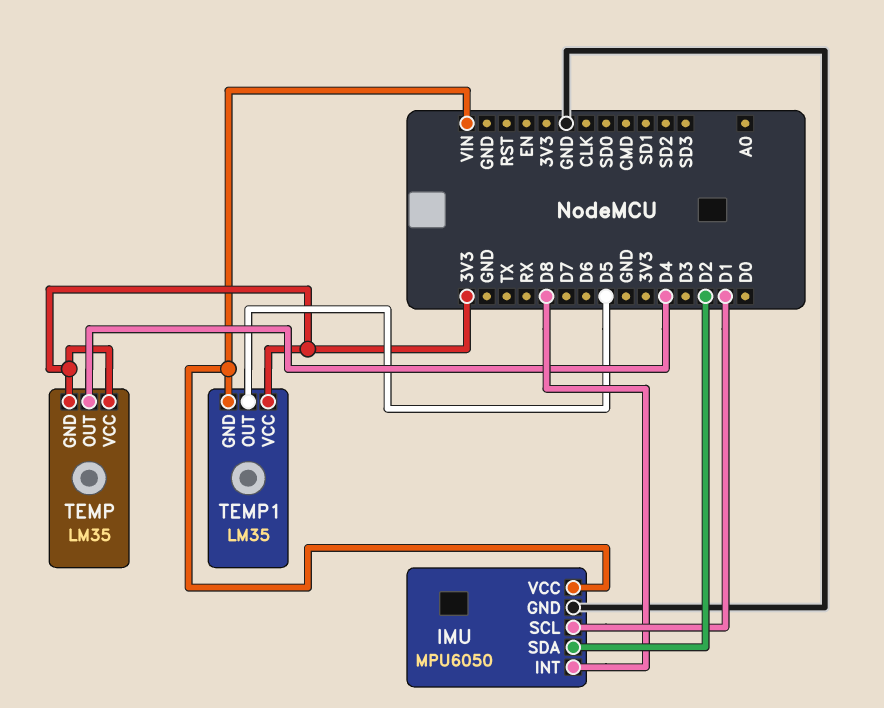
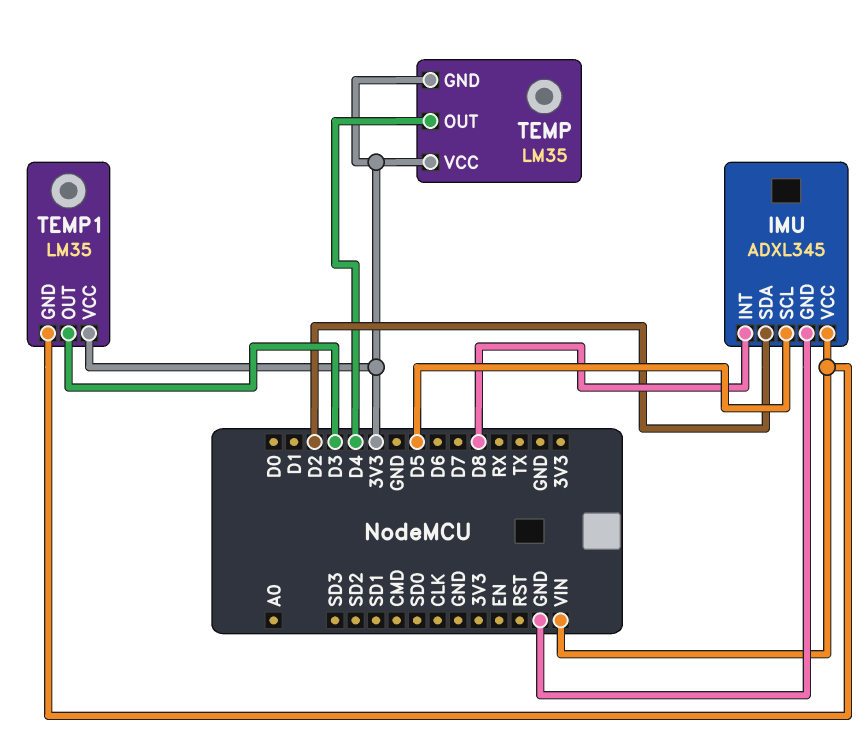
IMU: MPU6050 -> ADXL345
IMU pin SCL: D1 -> D5
TEMP1 pin OUT: D5 -> D3

